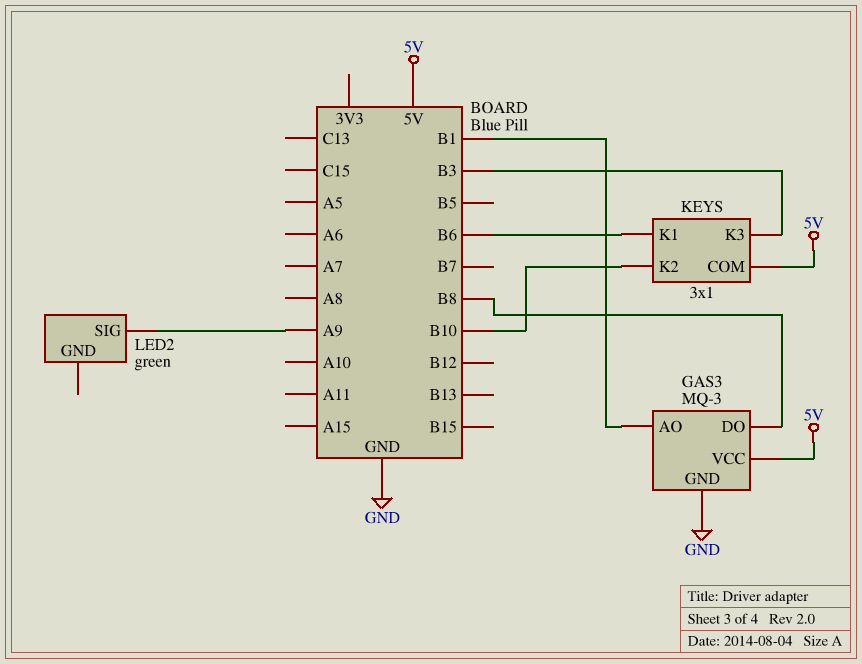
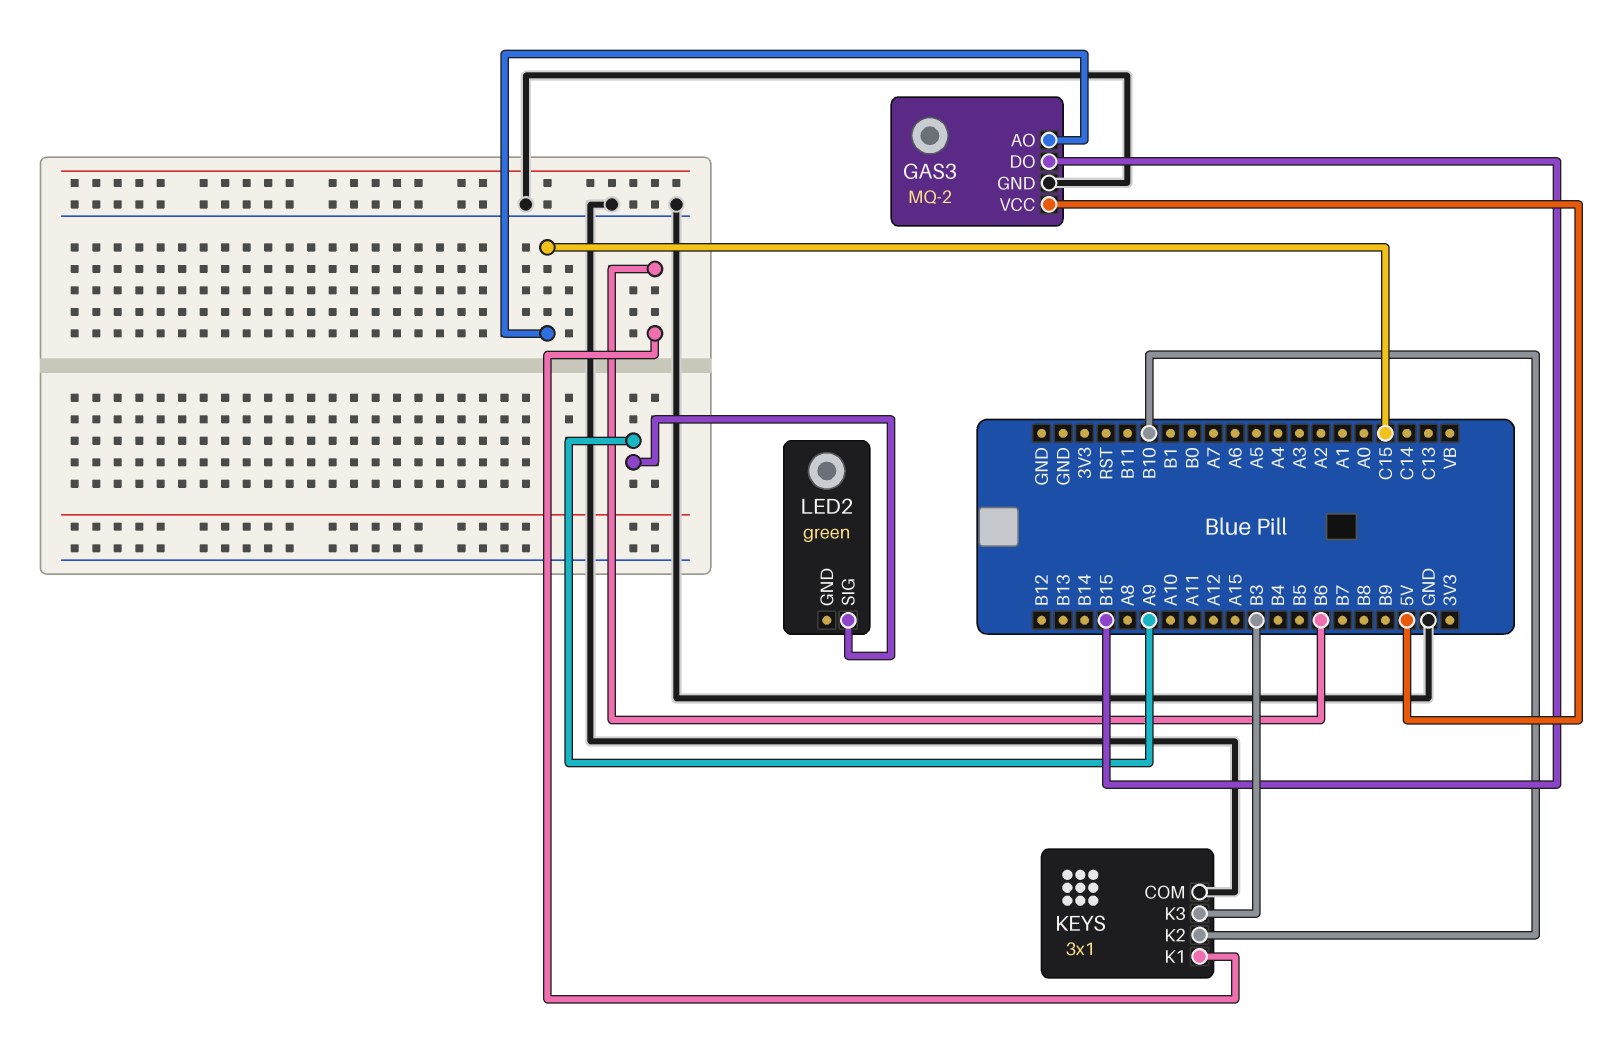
GAS3: MQ-3 -> MQ-2
GAS3 pin AO: B1 -> C15
GAS3 pin DO: B8 -> B15
KEYS pin COM: 5V -> GND

